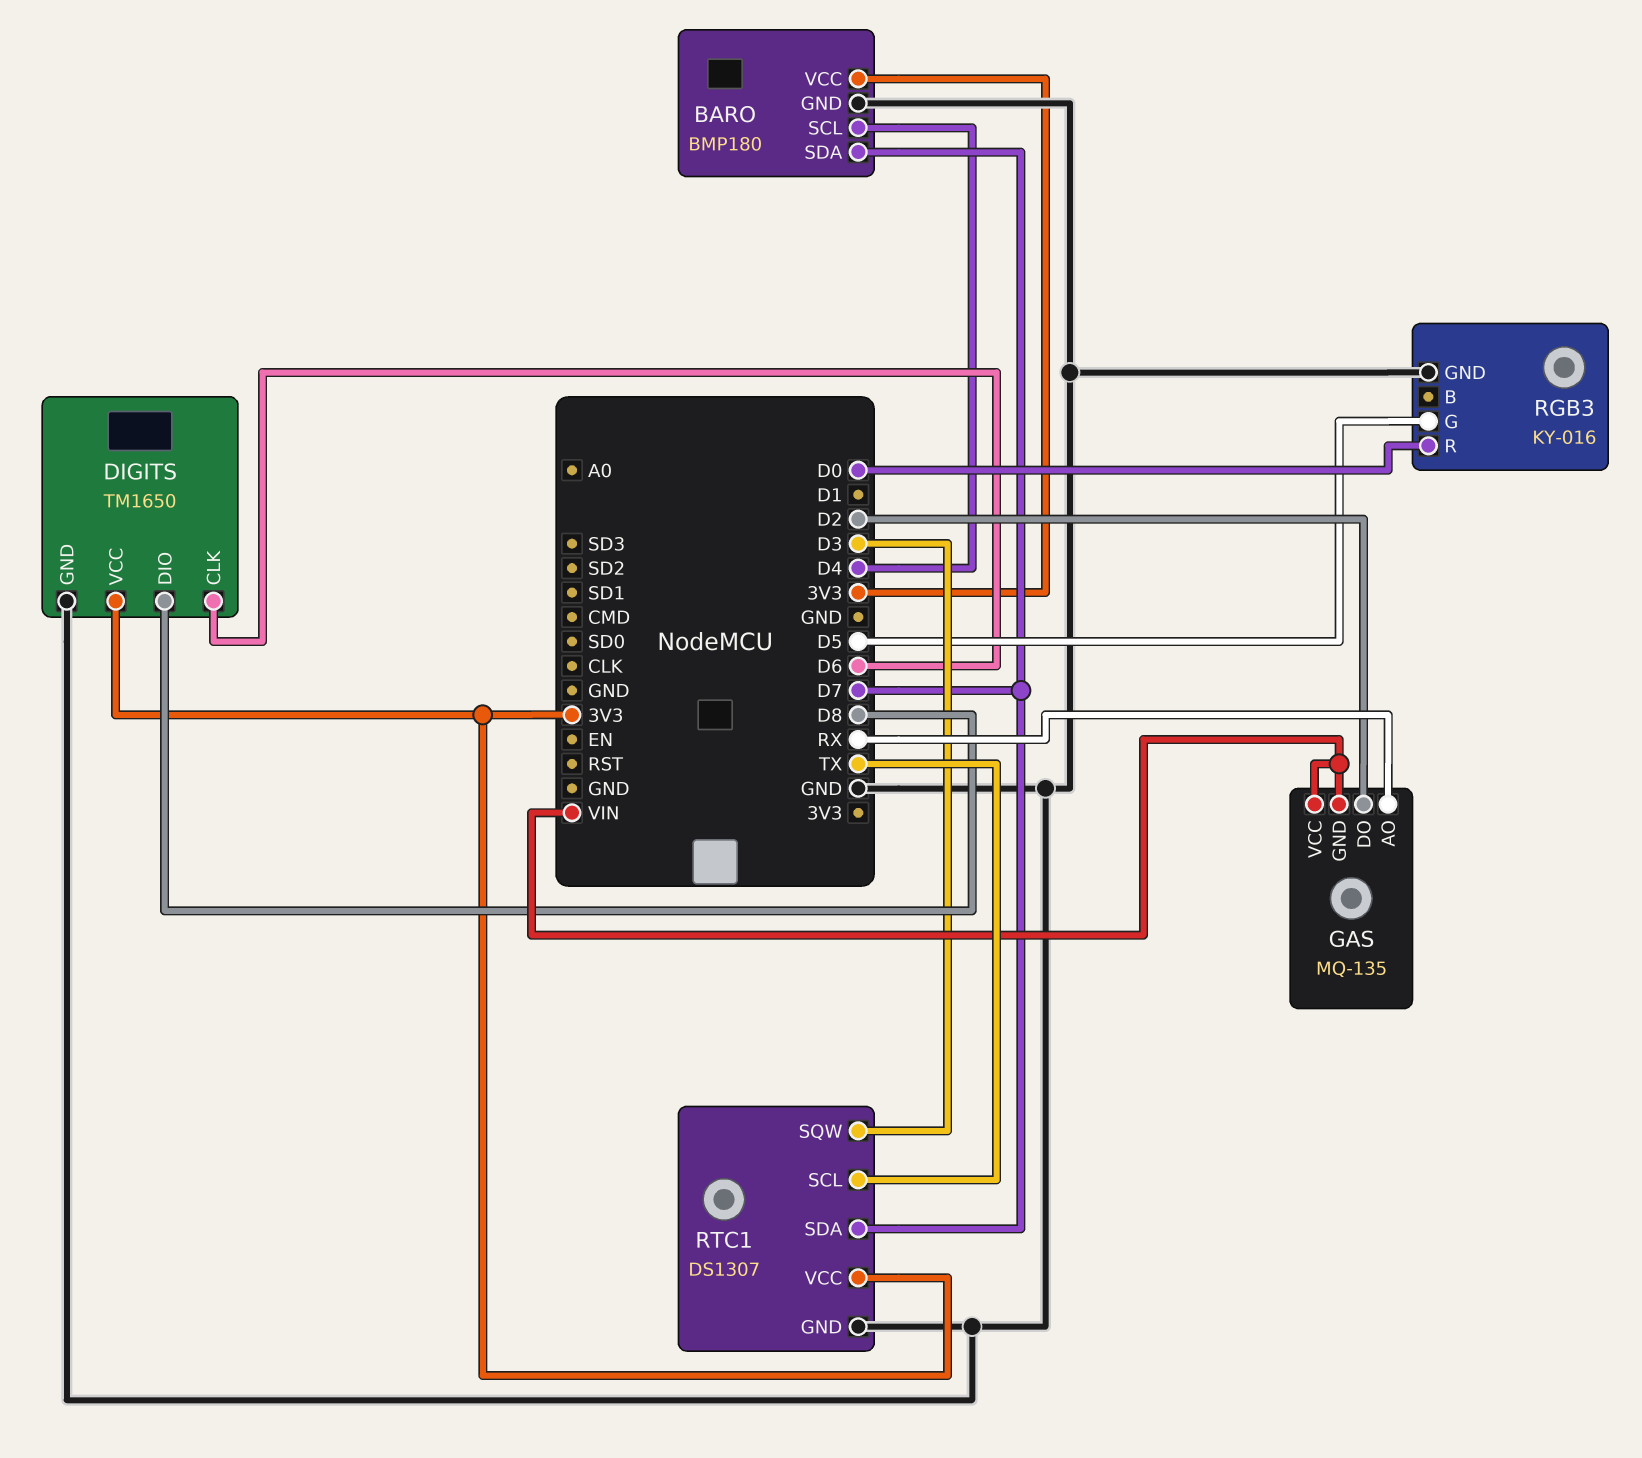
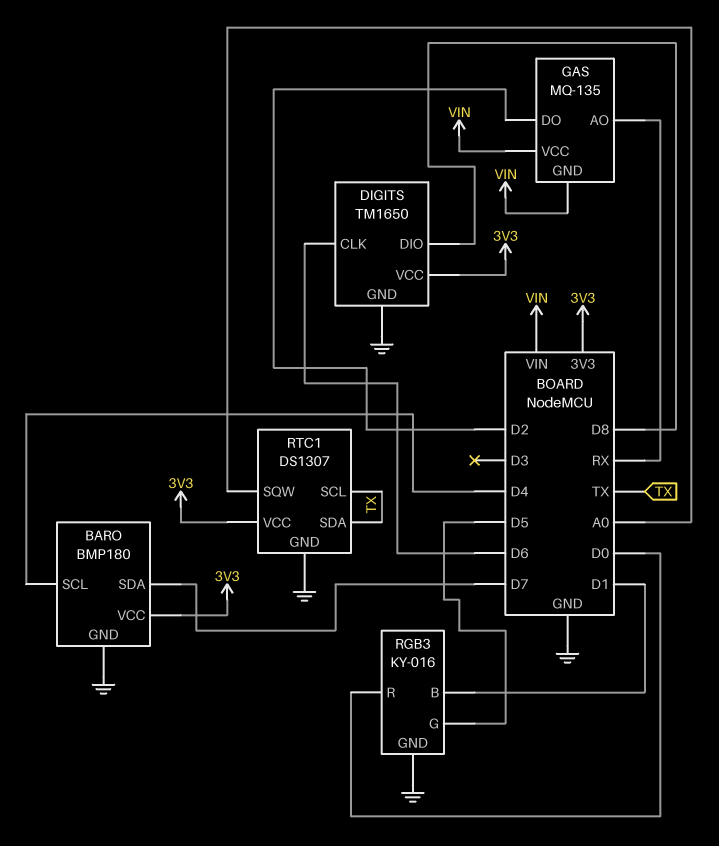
RGB3 pin B: none -> D1
RTC1 pin SDA: D7 -> TX
RTC1 pin SQW: D3 -> A0

